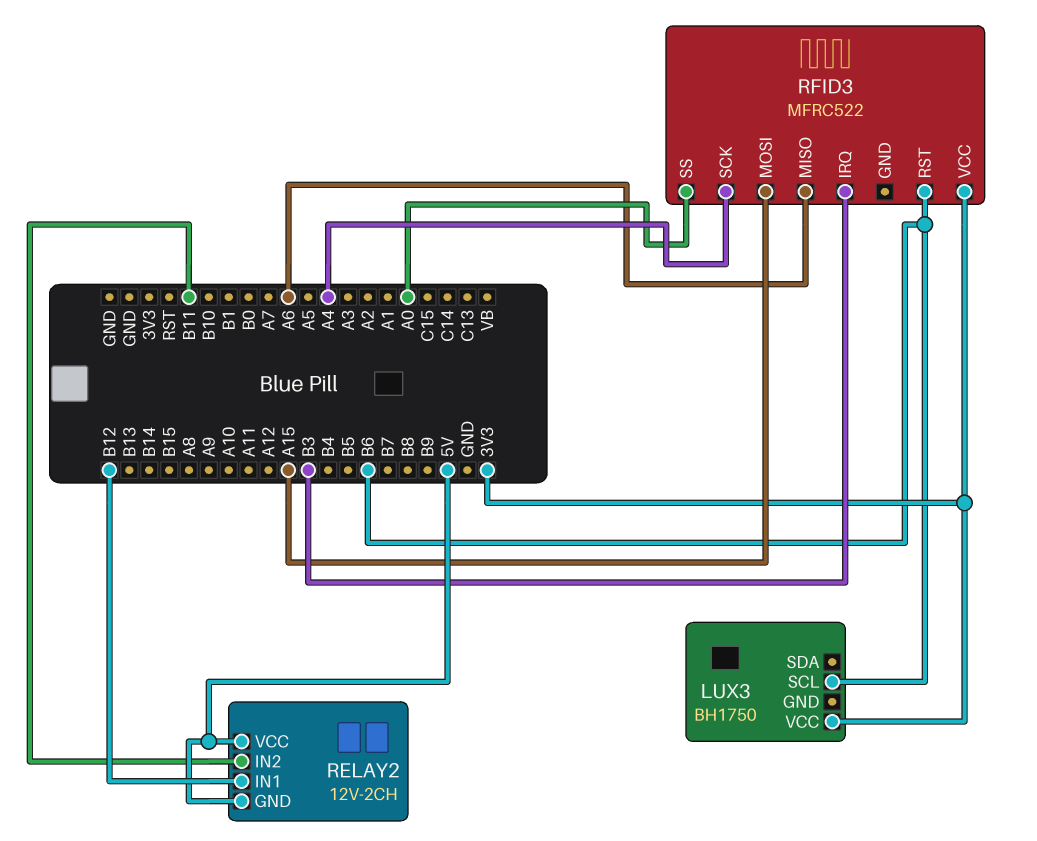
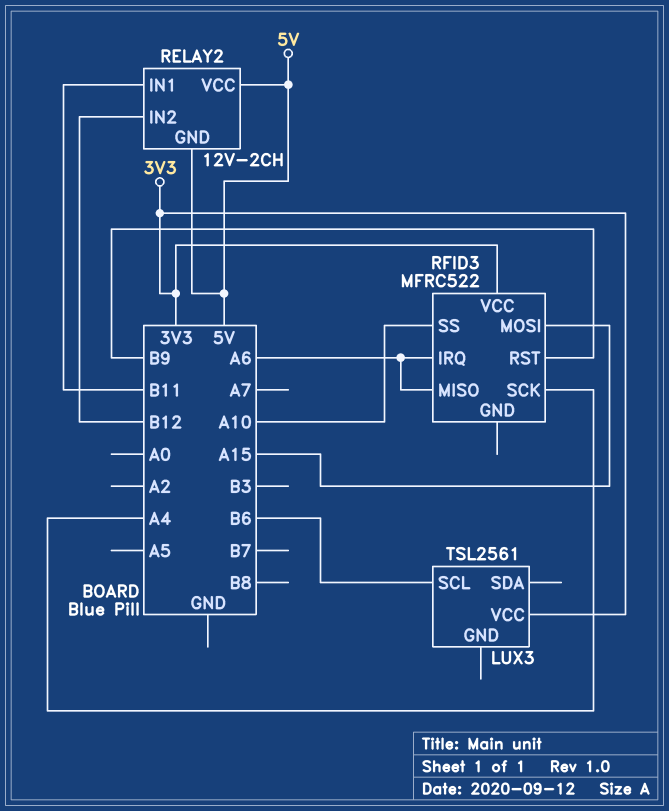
LUX3: BH1750 -> TSL2561
RELAY2 pin IN1: B12 -> B11
RELAY2 pin IN2: B11 -> B12
RFID3 pin IRQ: B3 -> A6
RFID3 pin RST: B6 -> B9
RFID3 pin SS: A0 -> A10

